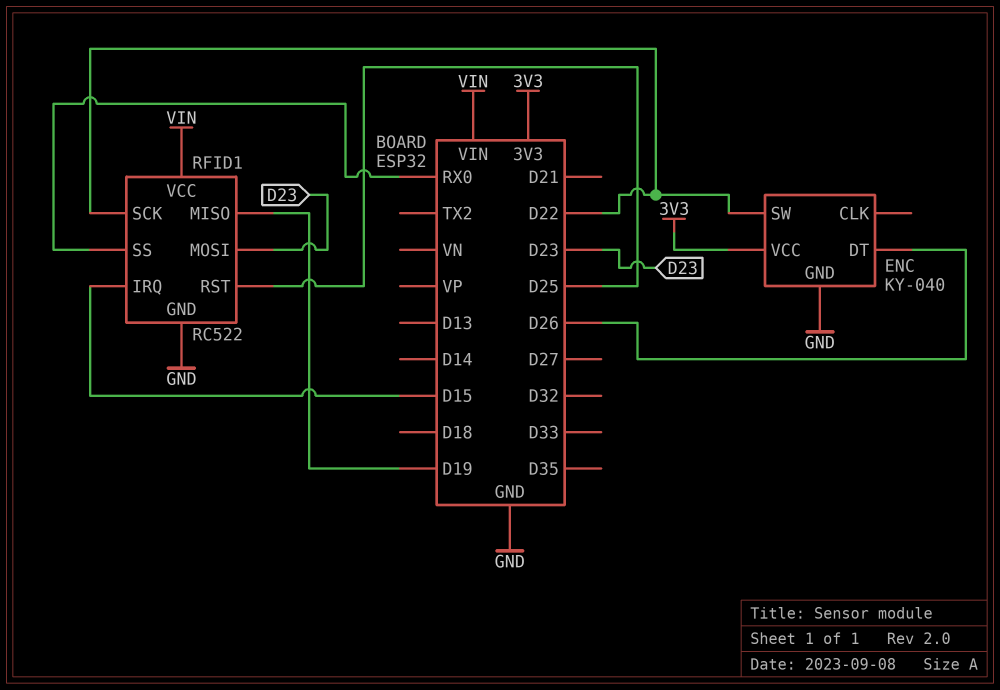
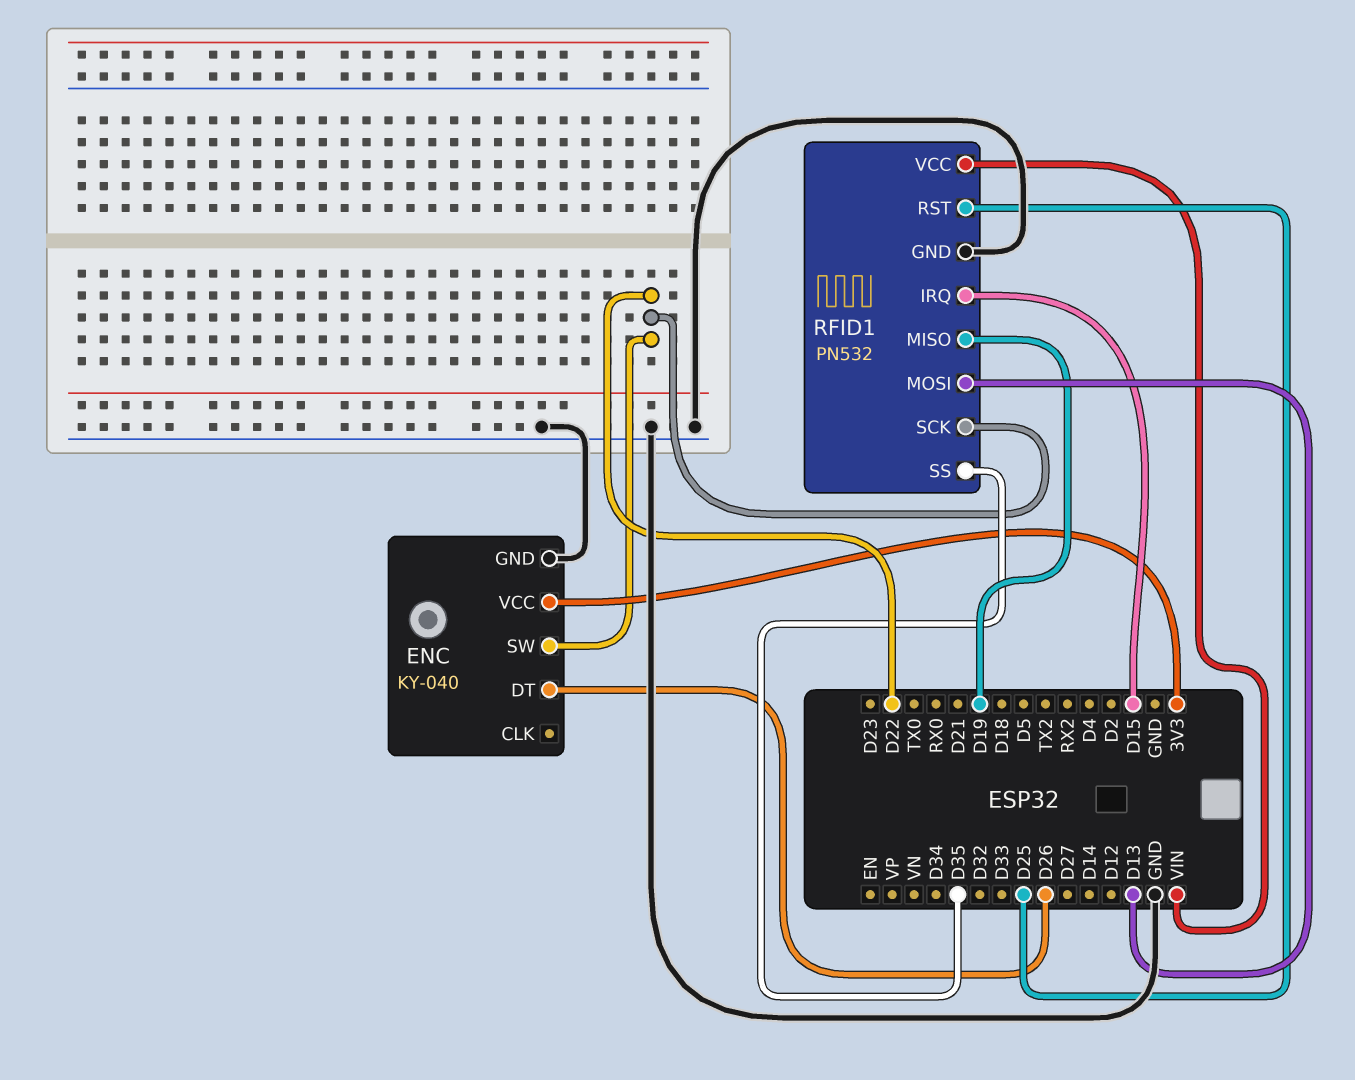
RFID1: RC522 -> PN532
RFID1 pin MOSI: D23 -> D13
RFID1 pin SS: RX0 -> D35

